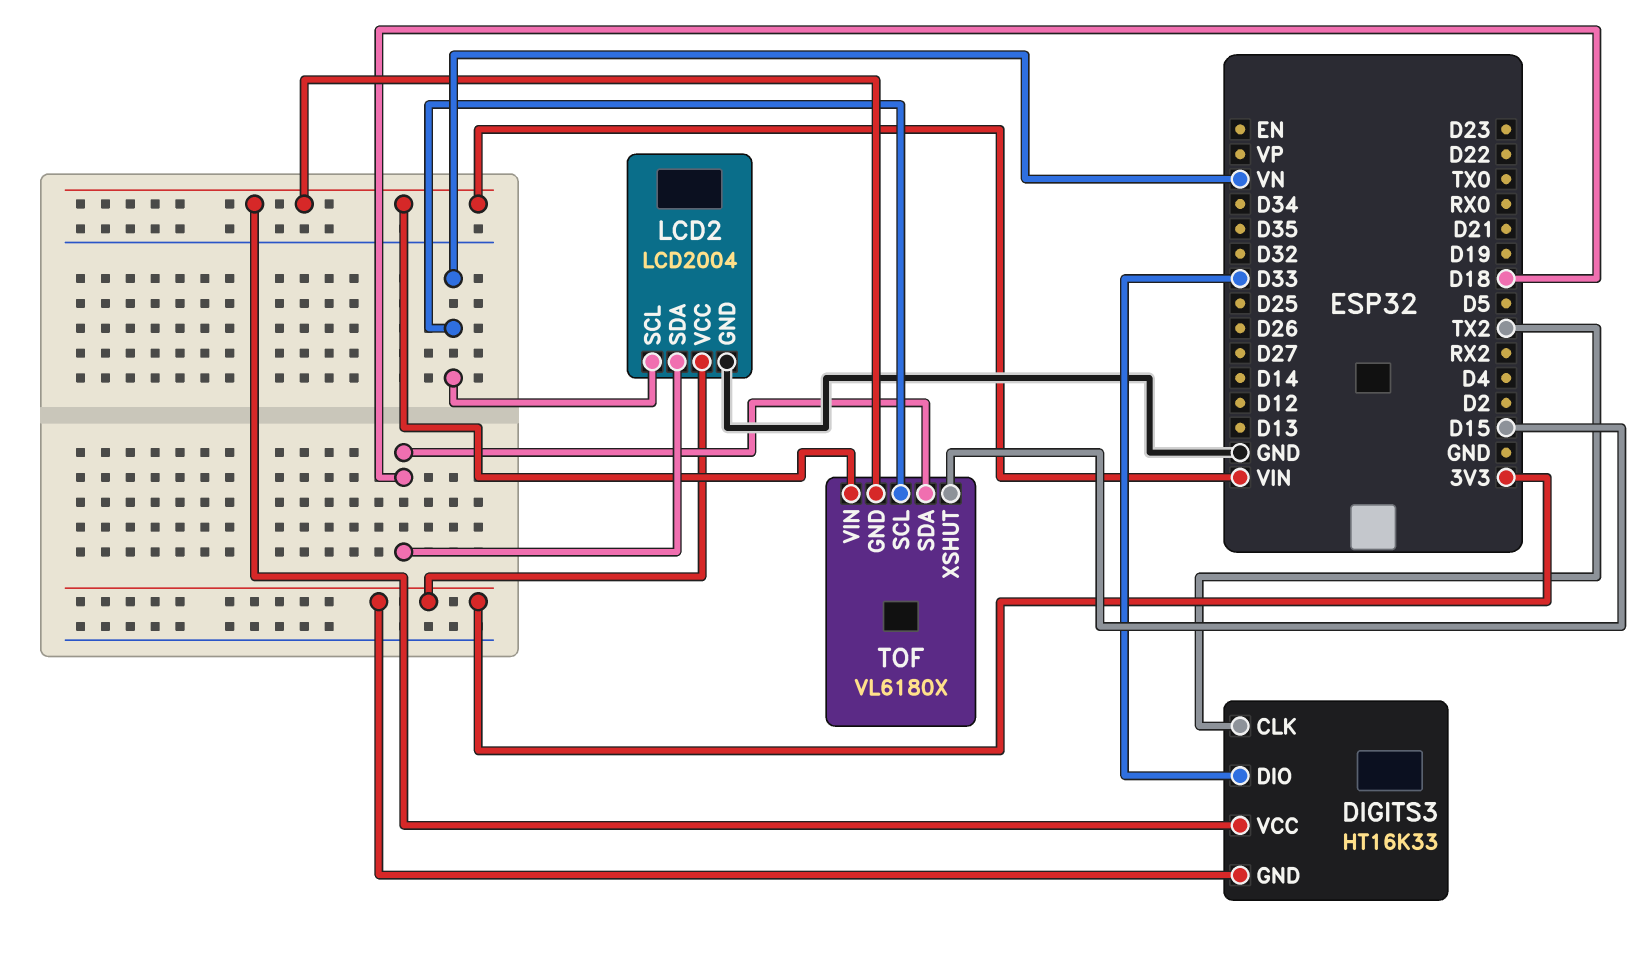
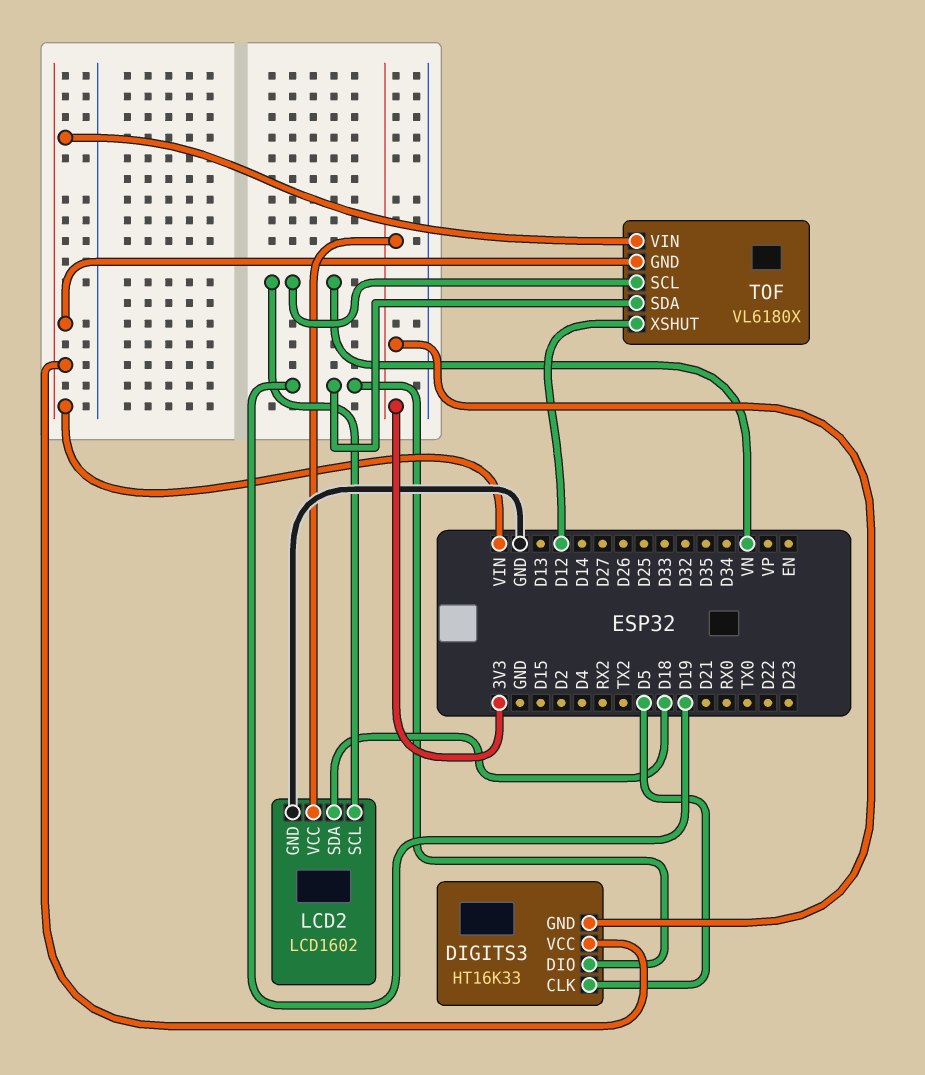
DIGITS3 pin CLK: TX2 -> D5
DIGITS3 pin DIO: D33 -> D19
LCD2: LCD2004 -> LCD1602
TOF pin SDA: D18 -> D19
TOF pin XSHUT: D15 -> D12

